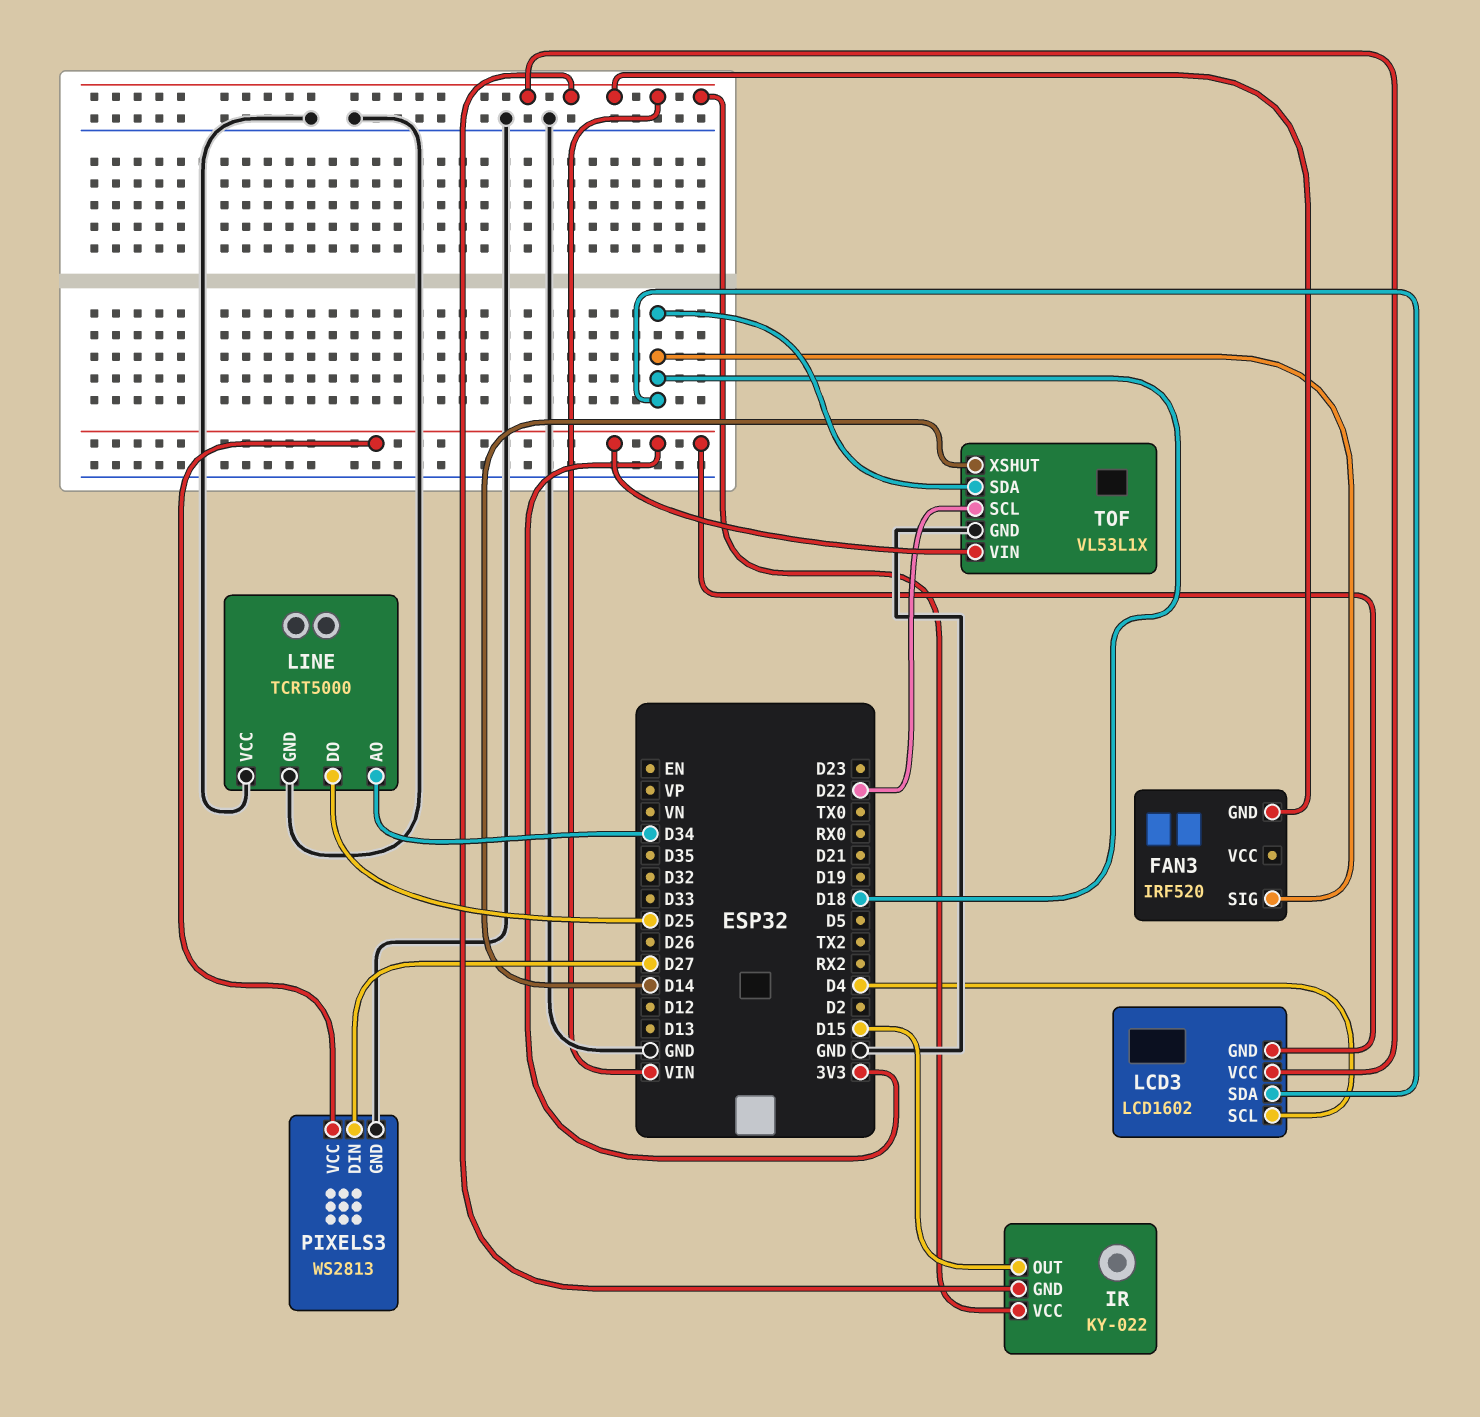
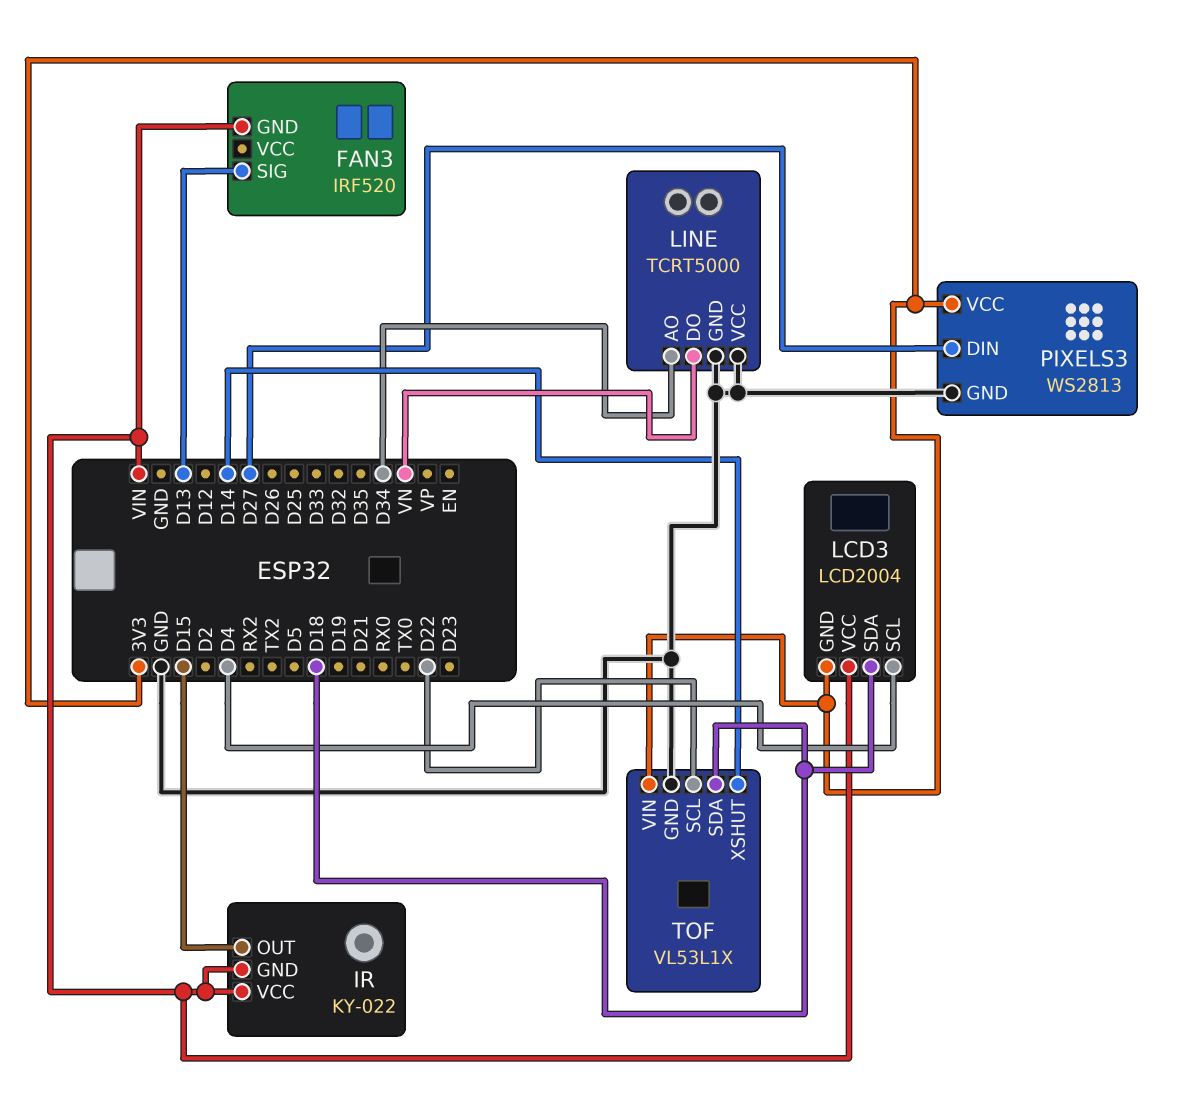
FAN3 pin SIG: D18 -> D13
LCD3: LCD1602 -> LCD2004
LINE pin DO: D25 -> VN

